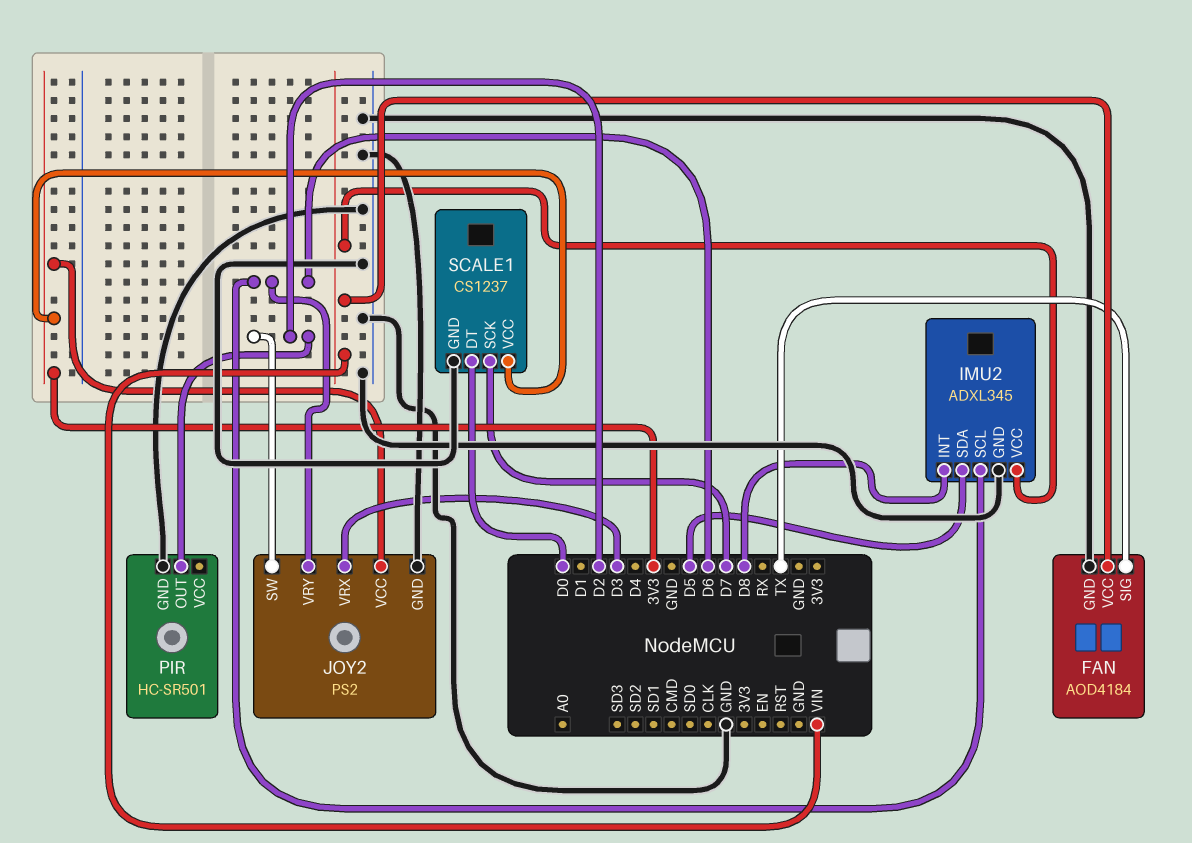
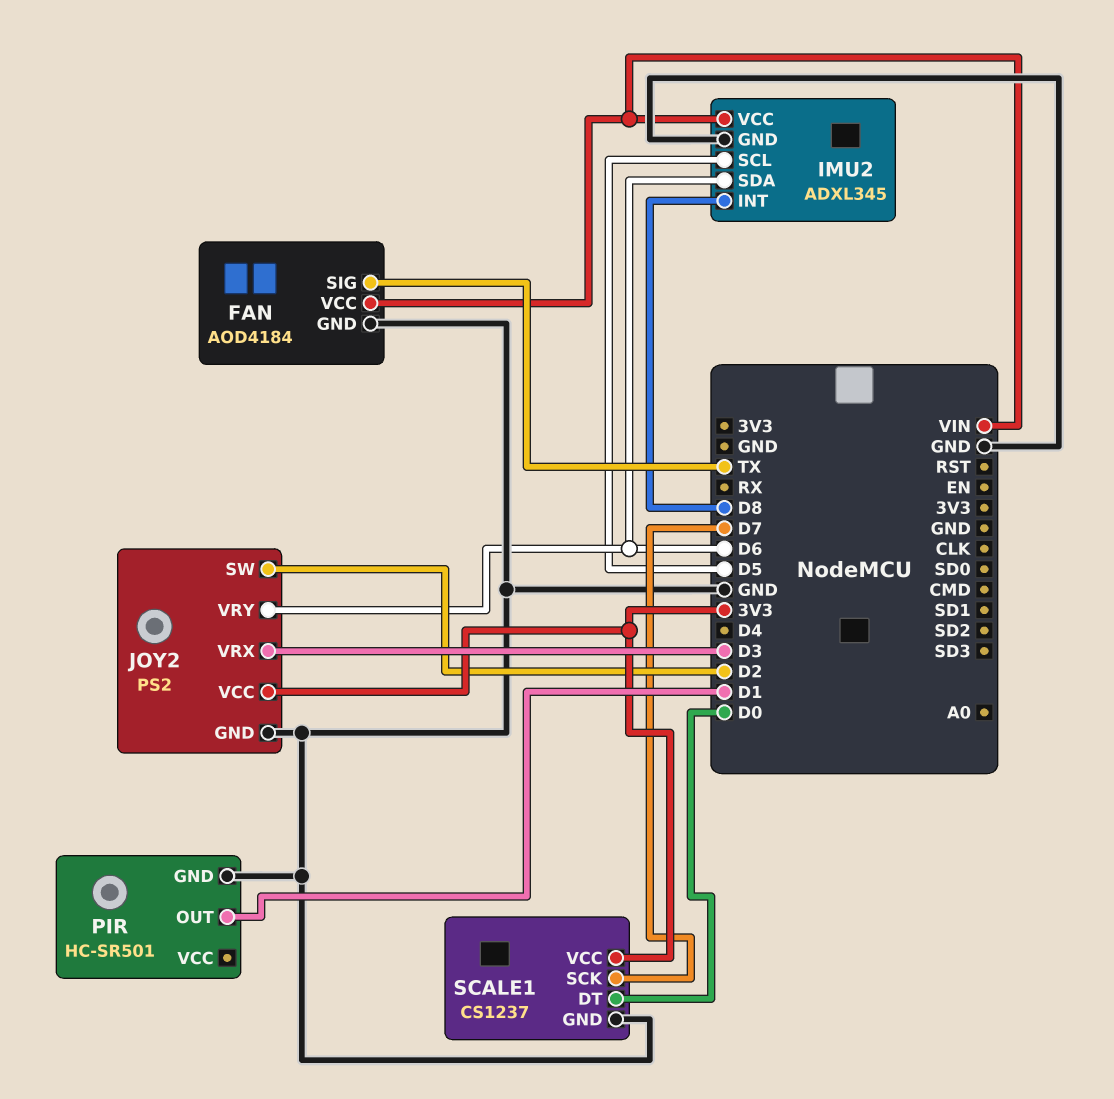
IMU2 pin SCL: D6 -> D5
IMU2 pin SDA: D5 -> D6
PIR pin OUT: D2 -> D1

